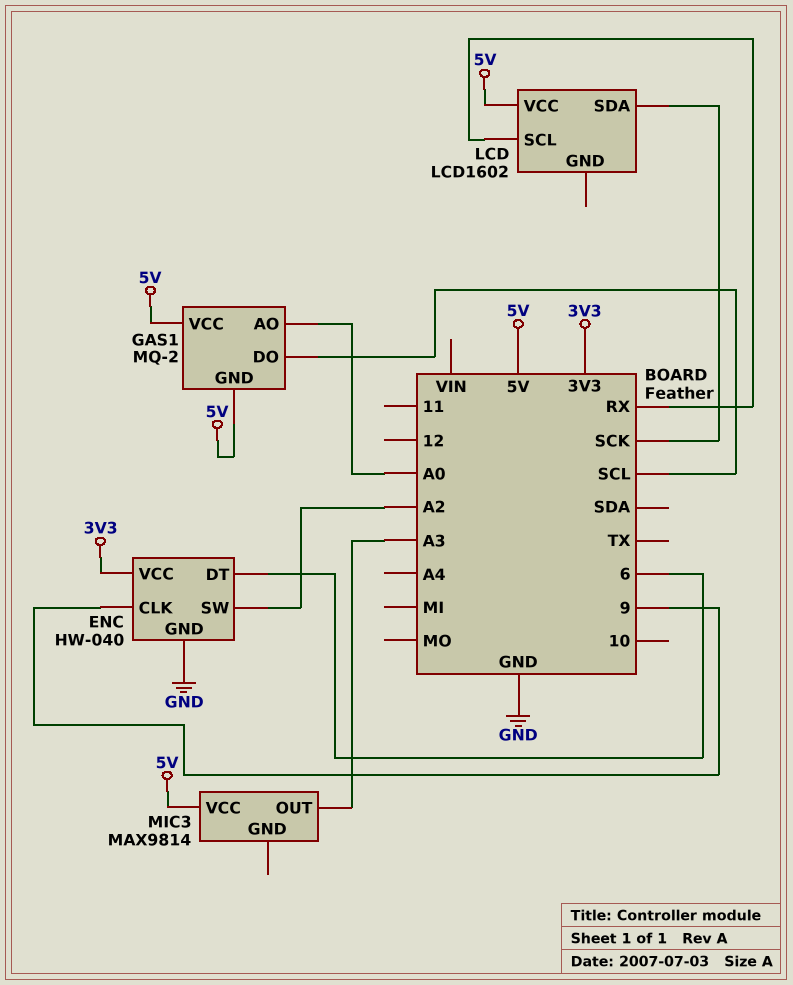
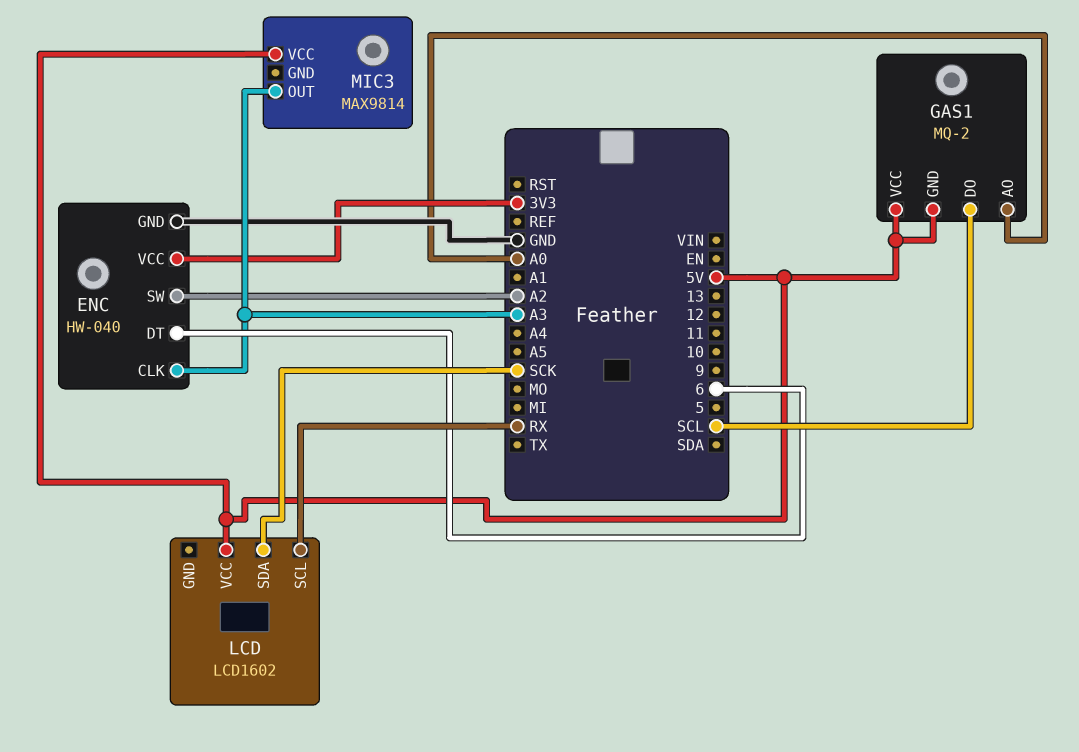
ENC pin CLK: 9 -> A3

